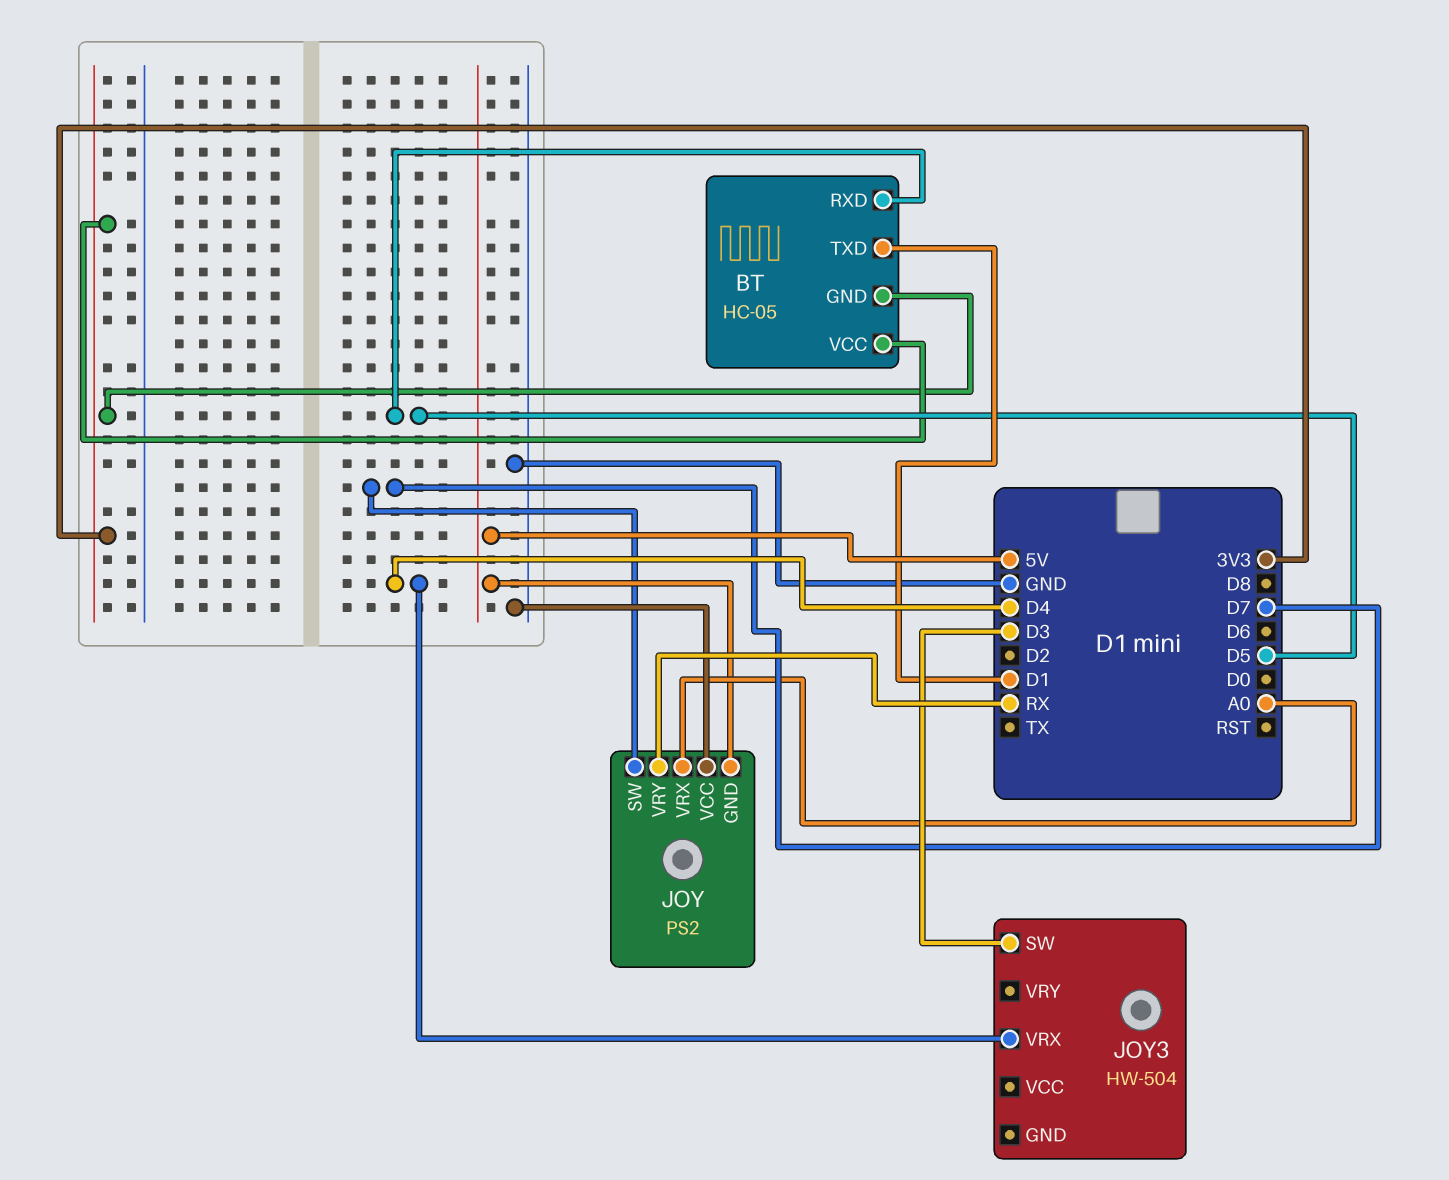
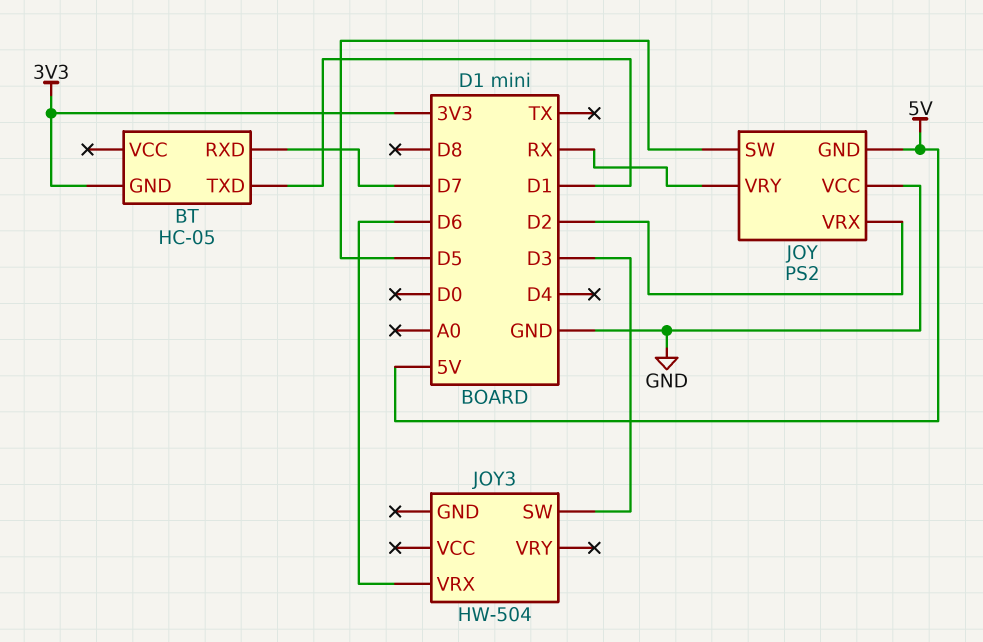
BT pin RXD: D5 -> D7
BT pin VCC: 3V3 -> none
JOY pin SW: D7 -> D5
JOY pin VRX: A0 -> D2
JOY3 pin VRX: D4 -> D6

